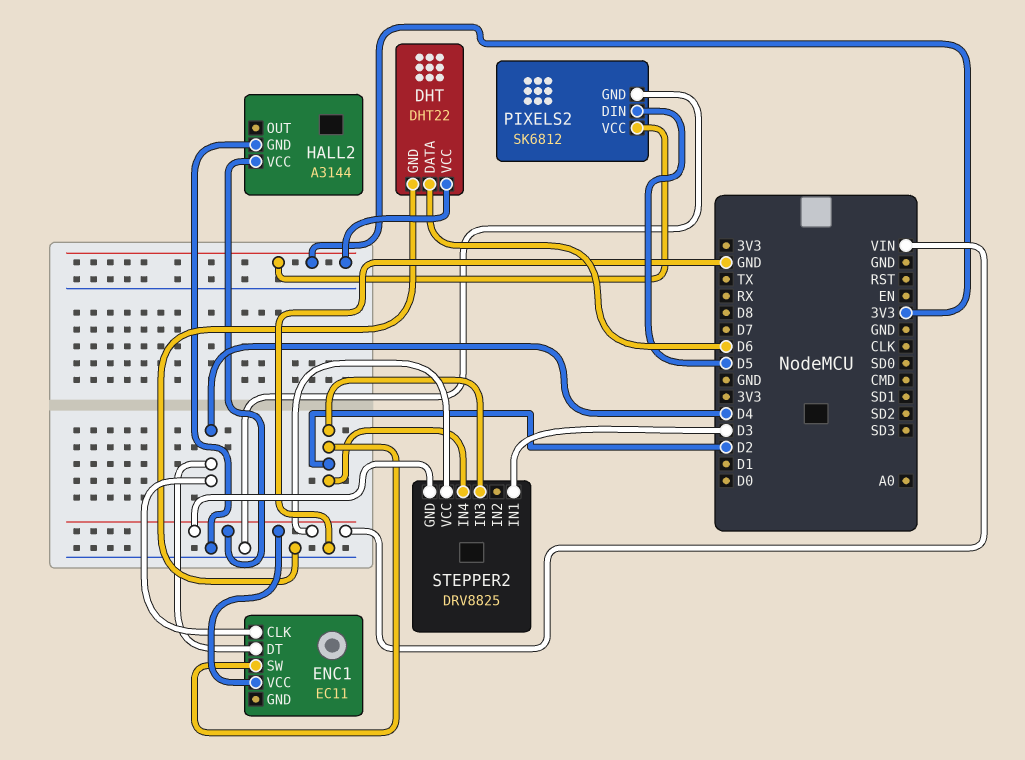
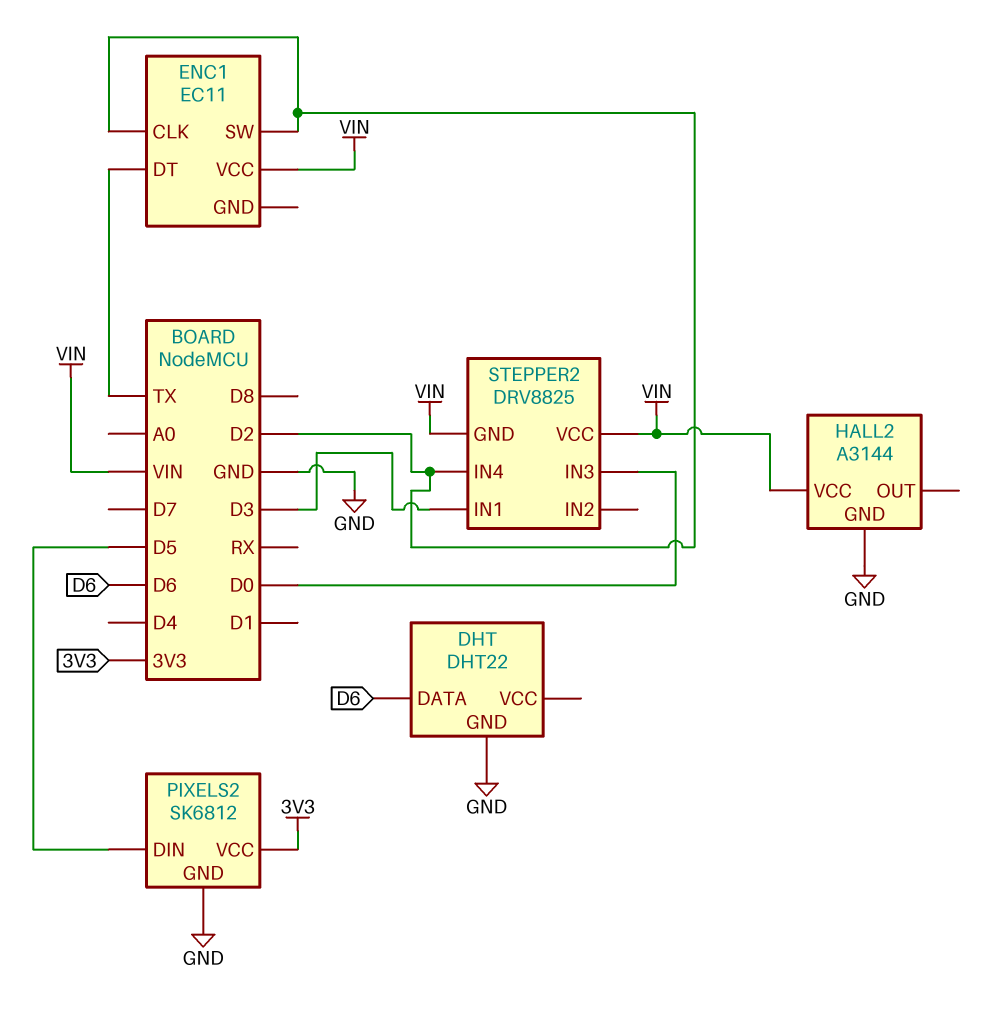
DHT pin VCC: 3V3 -> none
ENC1 pin CLK: D4 -> D2
ENC1 pin DT: D4 -> TX
STEPPER2 pin IN3: D2 -> D0

